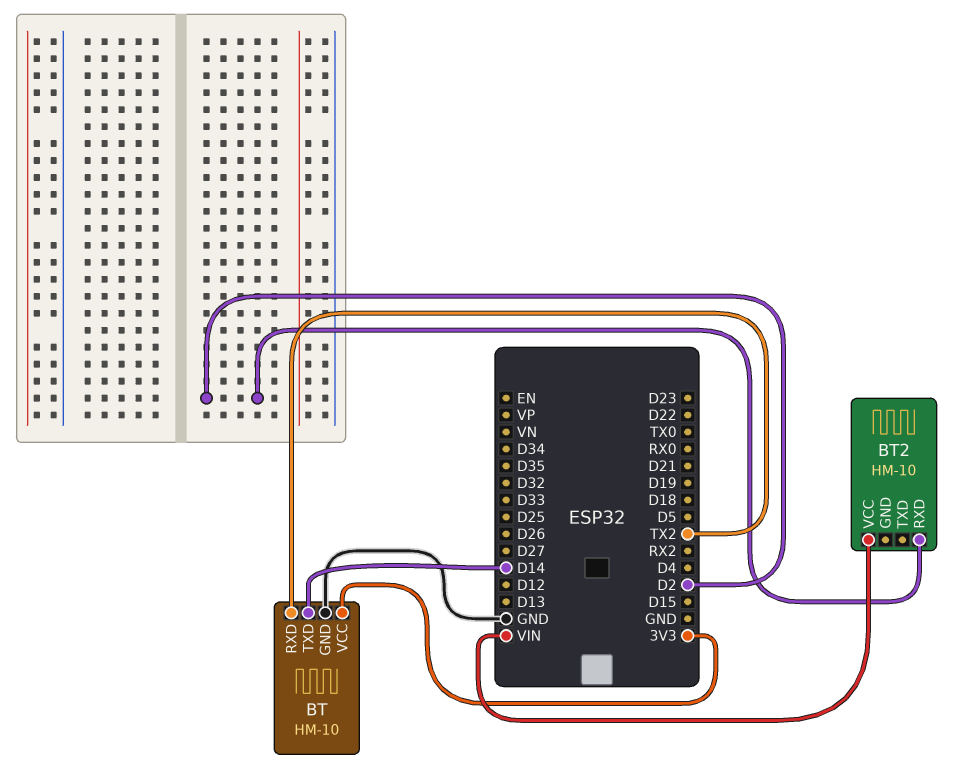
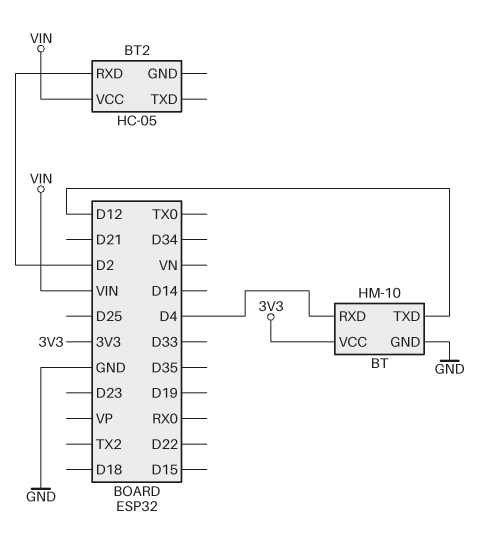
BT pin RXD: TX2 -> D4
BT pin TXD: D14 -> D12
BT2: HM-10 -> HC-05

